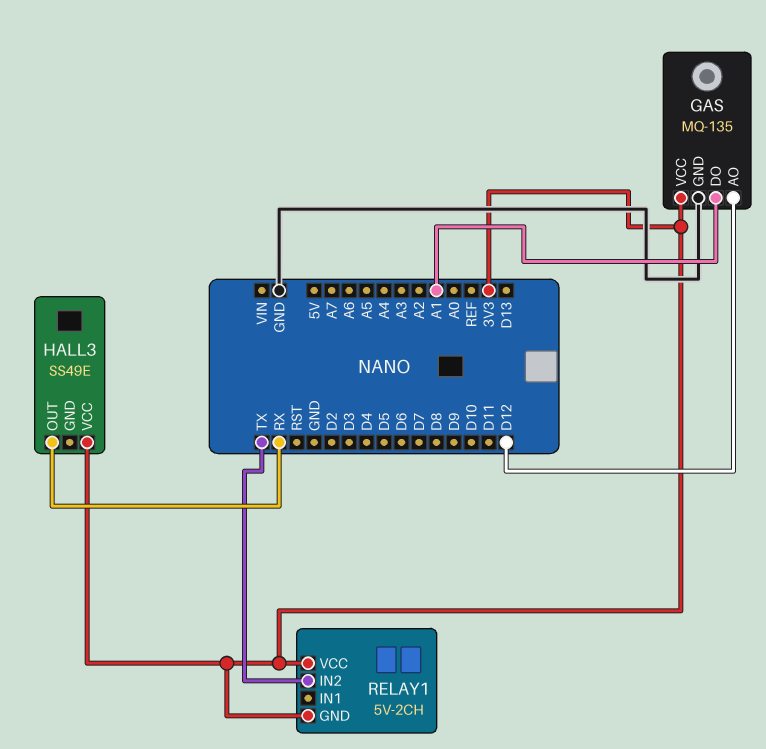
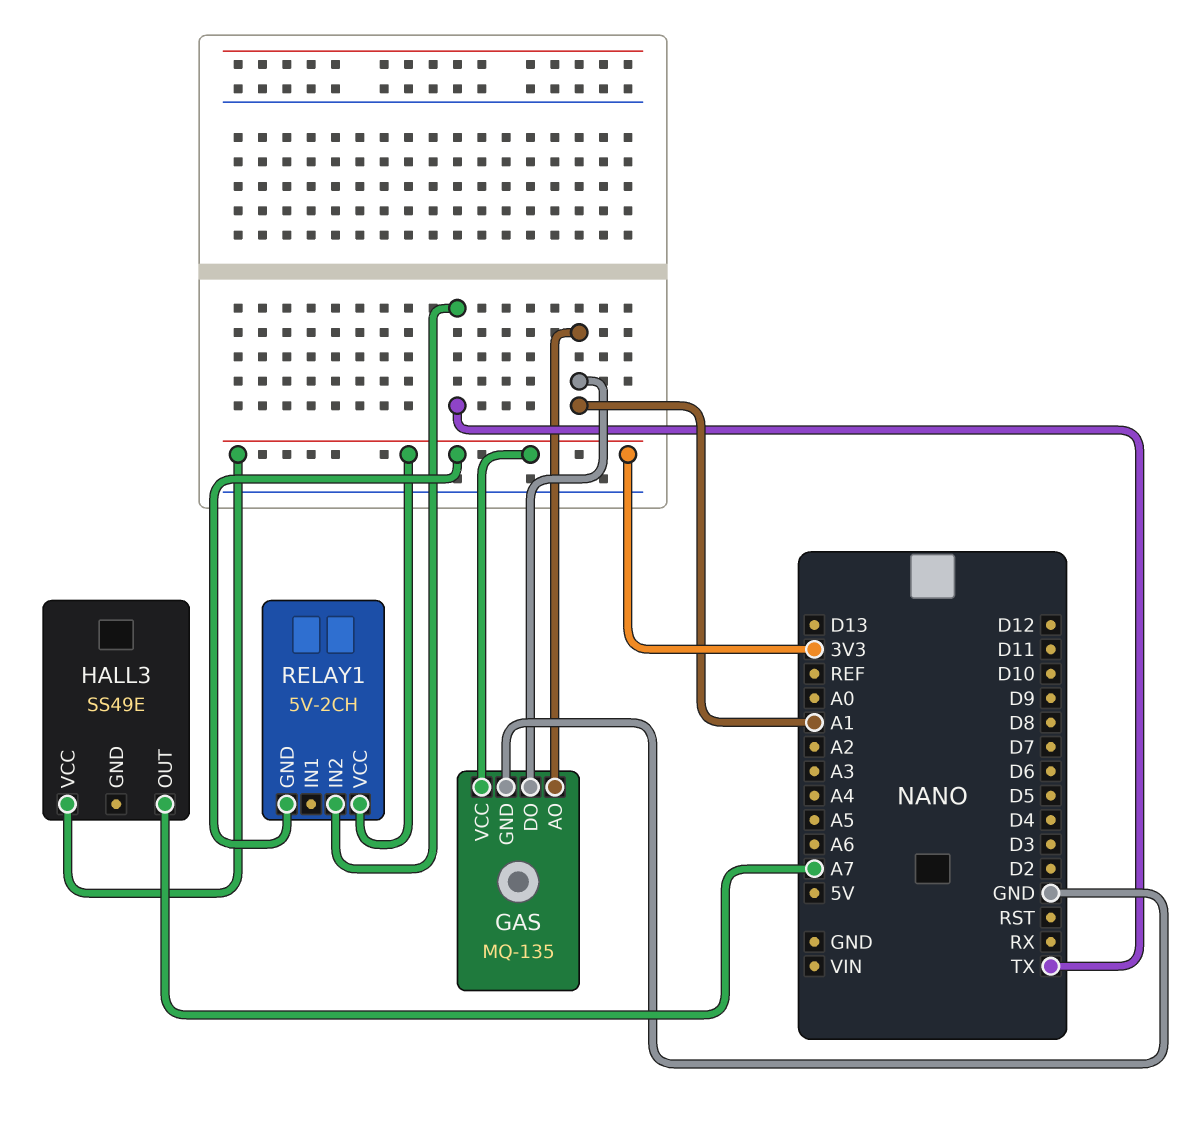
GAS pin AO: D12 -> A1
HALL3 pin OUT: RX -> A7

